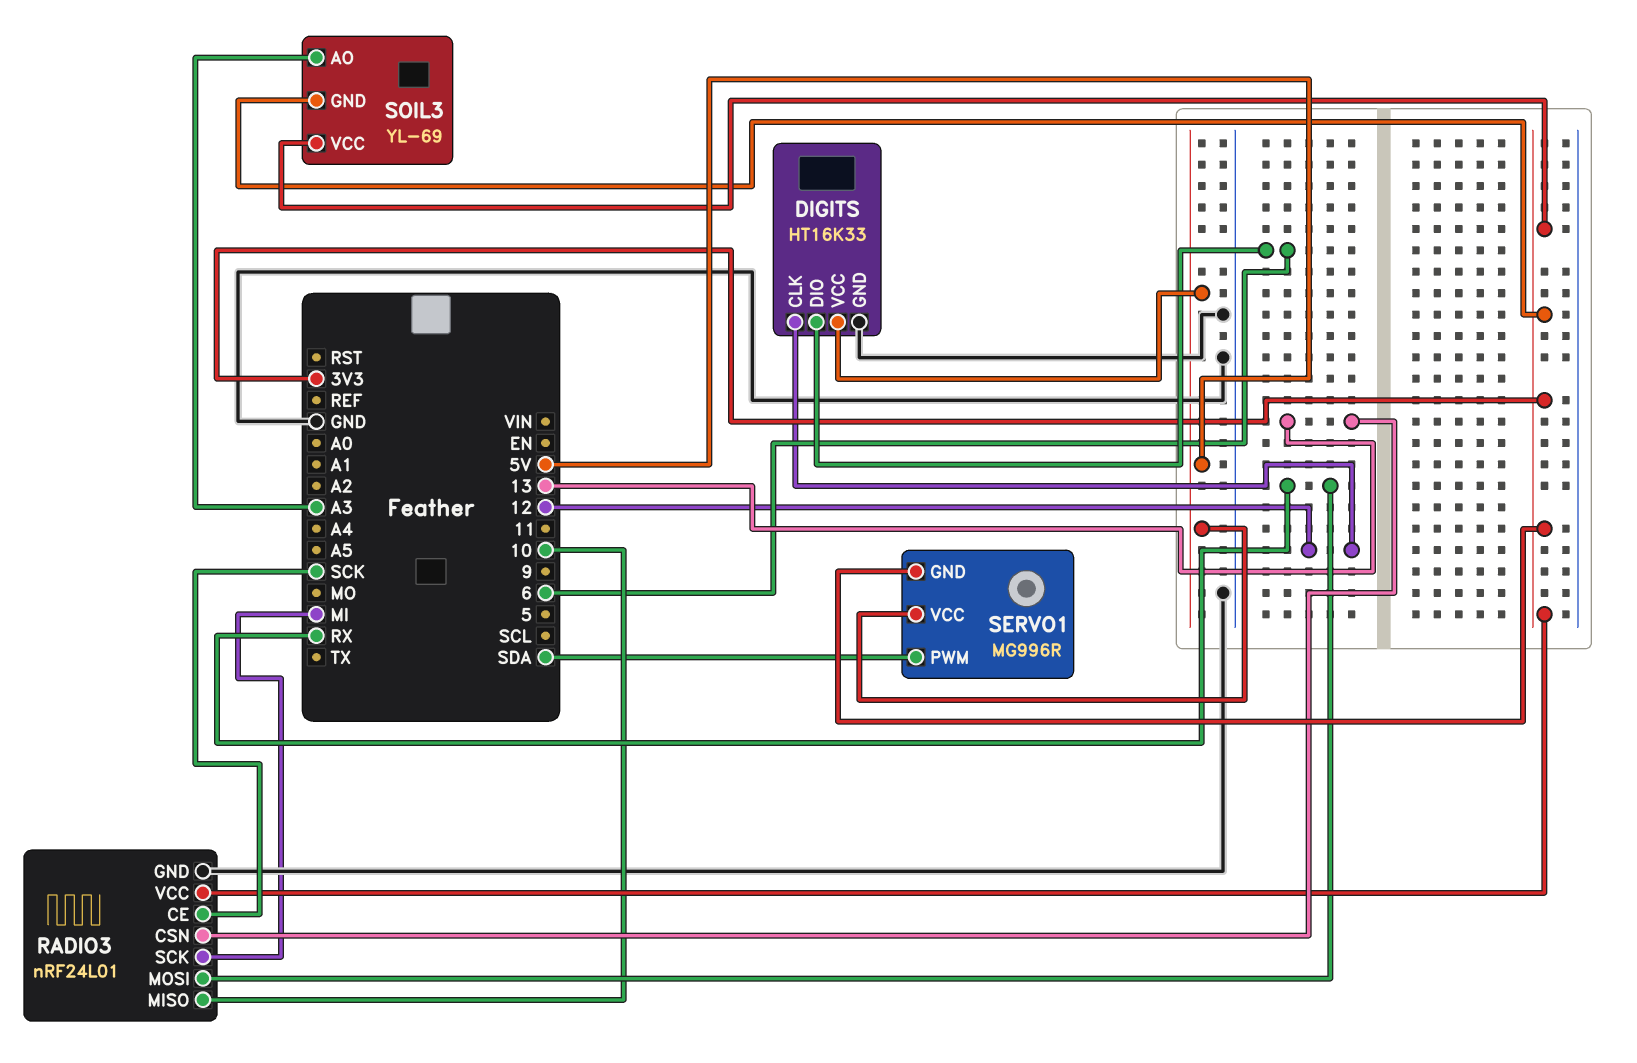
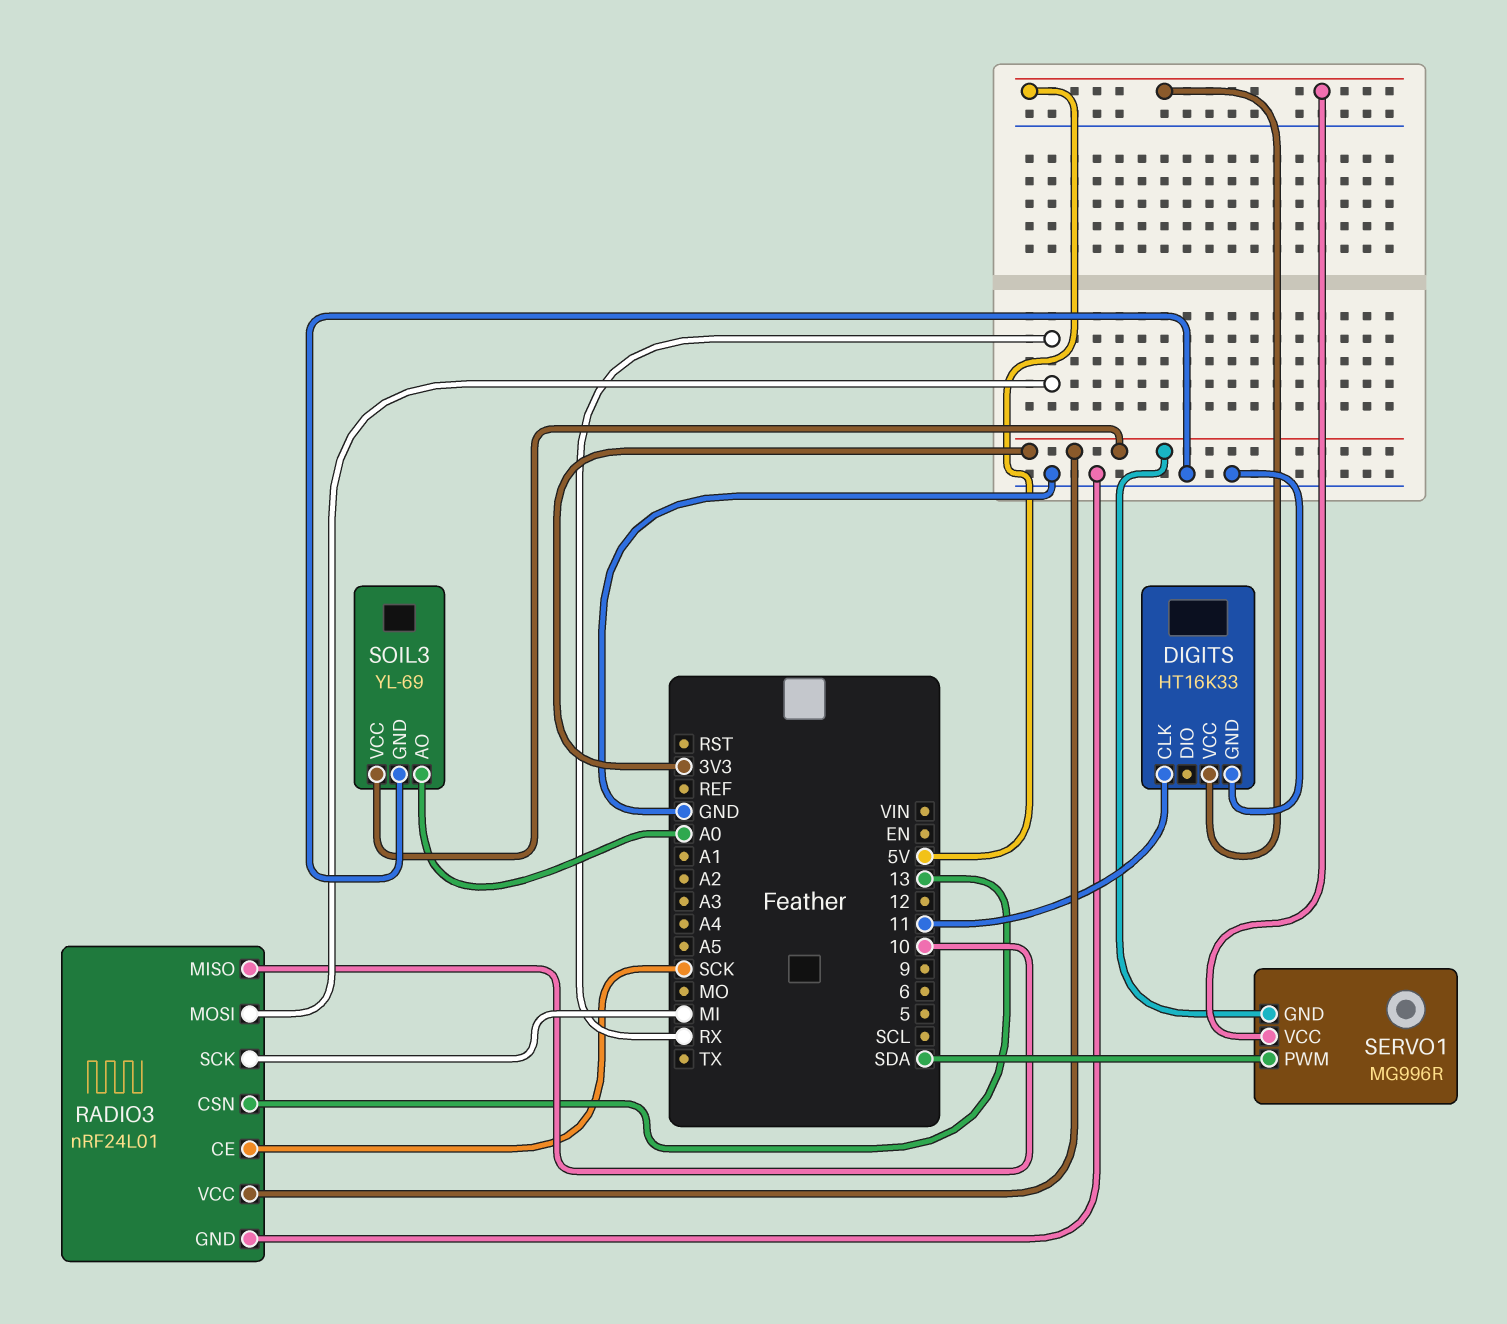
DIGITS pin CLK: 12 -> 11
DIGITS pin DIO: 6 -> none
SOIL3 pin AO: A3 -> A0
SOIL3 pin GND: 3V3 -> GND

